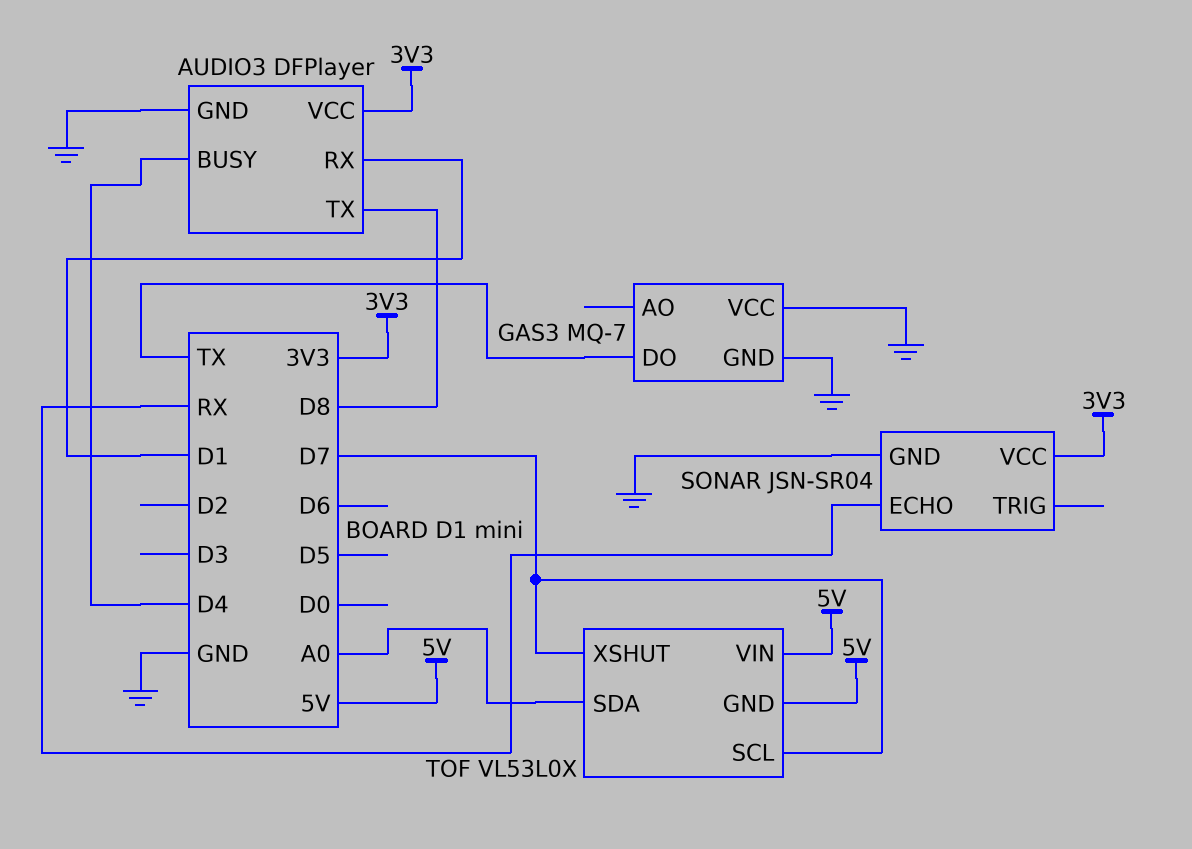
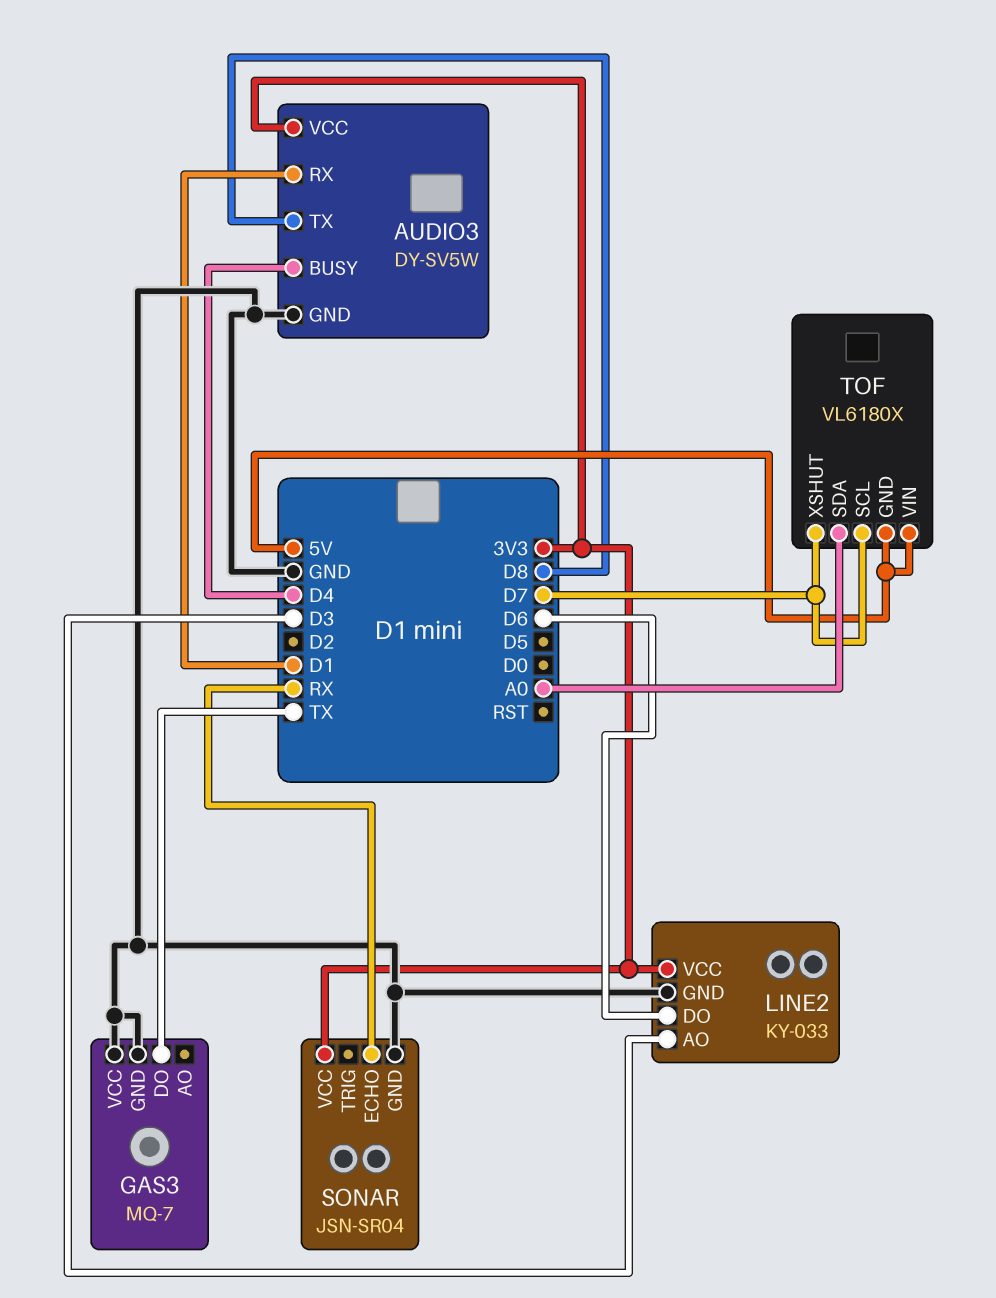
AUDIO3: DFPlayer -> DY-SV5W
LINE2: none -> KY-033
LINE2 pin AO: none -> D3
LINE2 pin DO: none -> D6
LINE2 pin GND: none -> GND
LINE2 pin VCC: none -> 3V3
TOF: VL53L0X -> VL6180X

